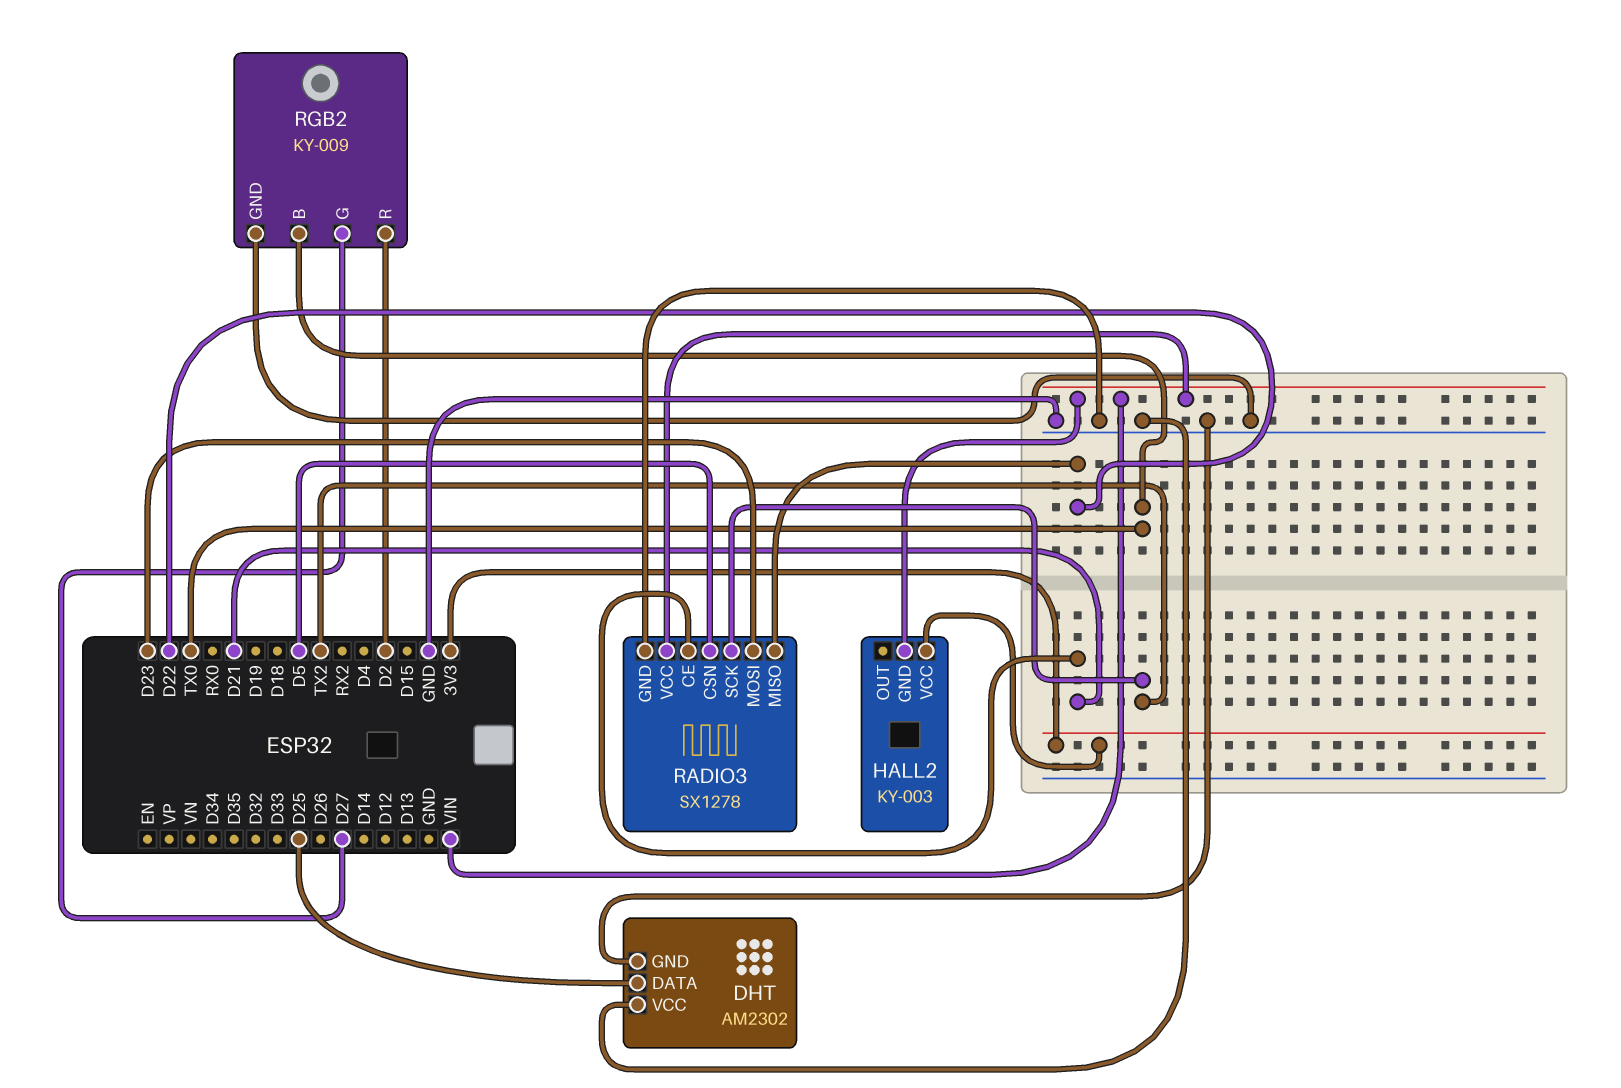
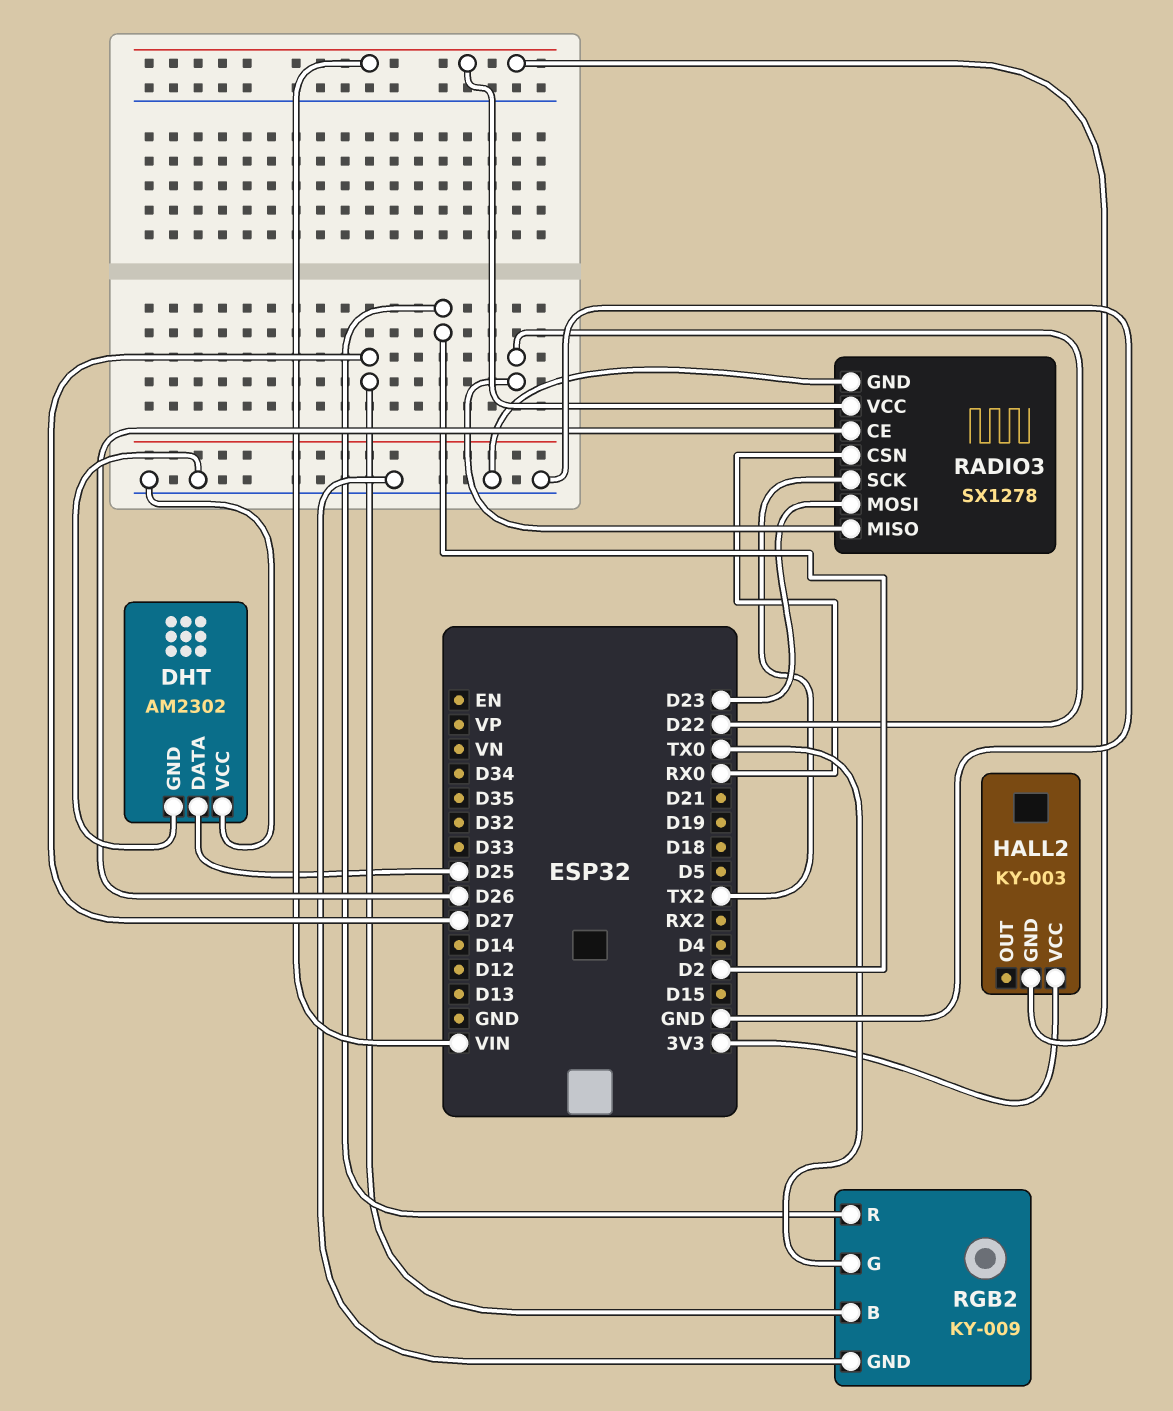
RADIO3 pin CE: D21 -> D26
RADIO3 pin CSN: D5 -> RX0
RGB2 pin B: TX0 -> D27
RGB2 pin G: D27 -> TX0

